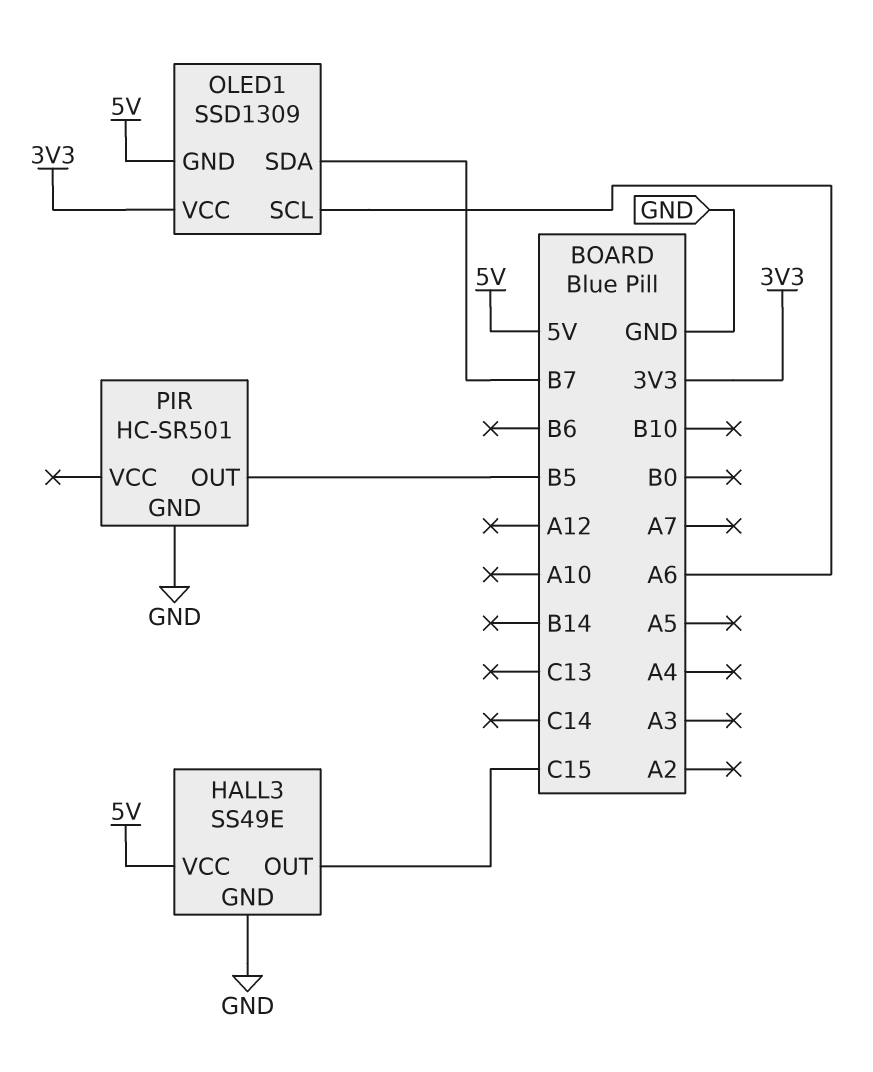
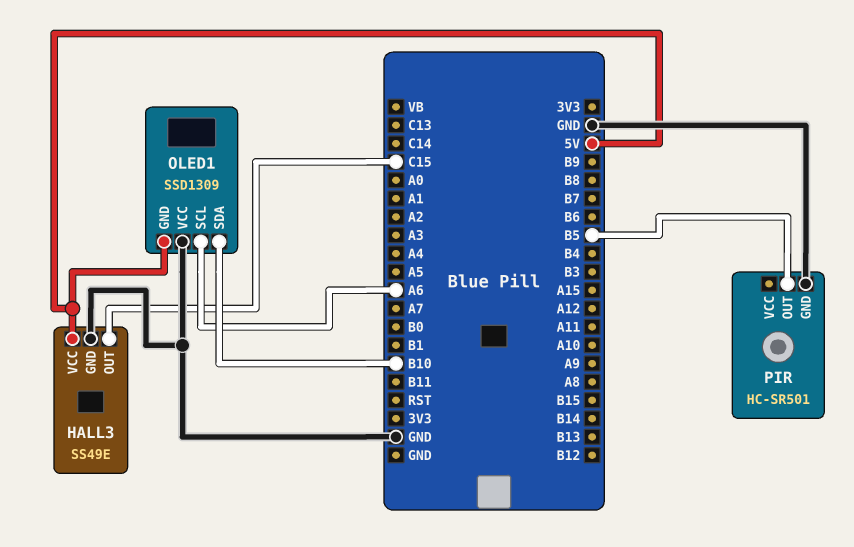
OLED1 pin SDA: B7 -> B10
OLED1 pin VCC: 3V3 -> GND

